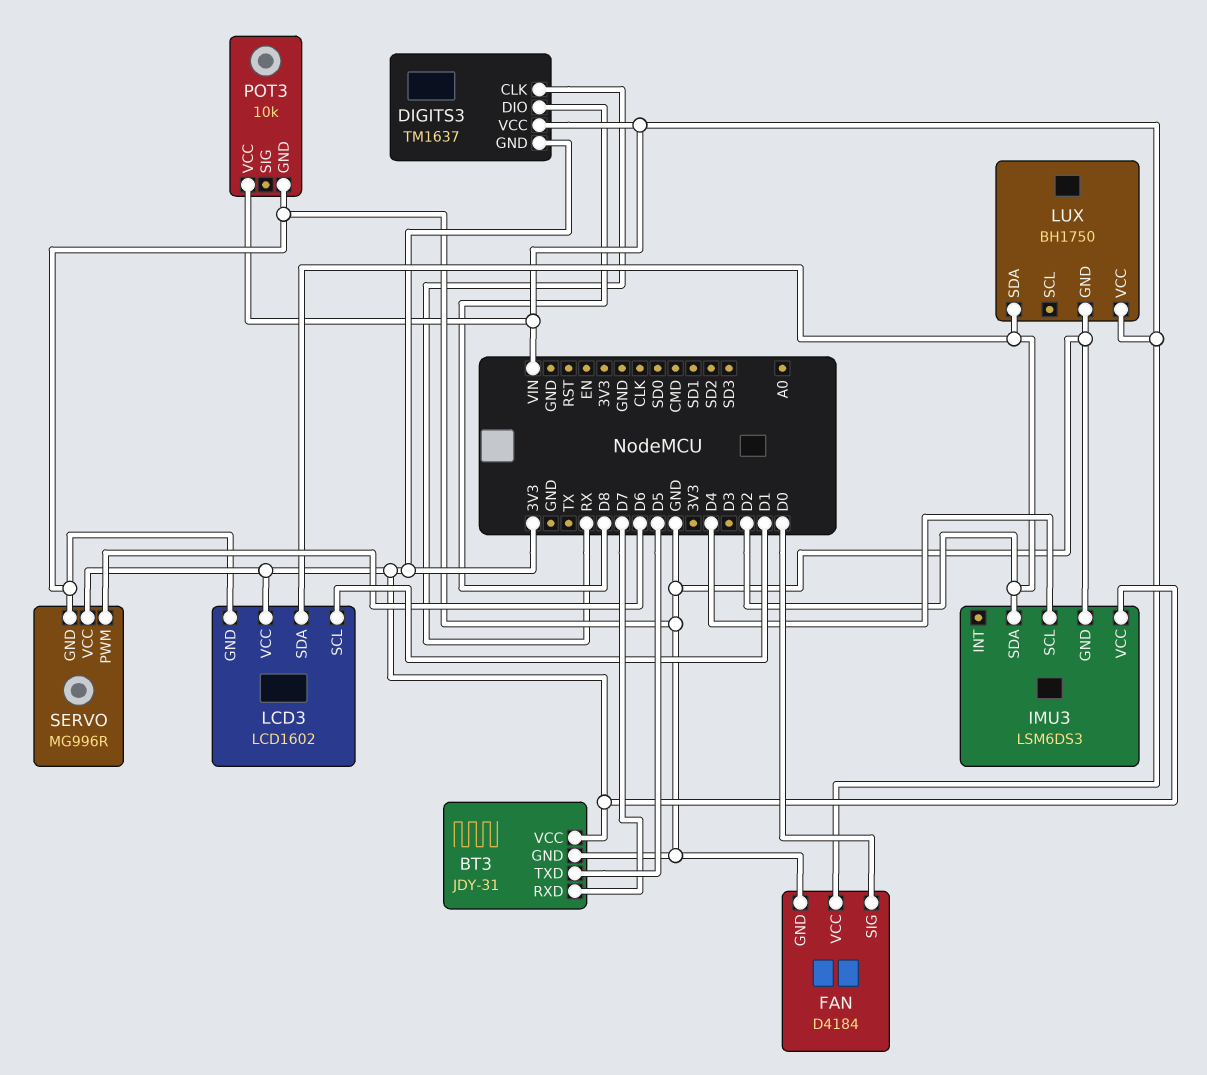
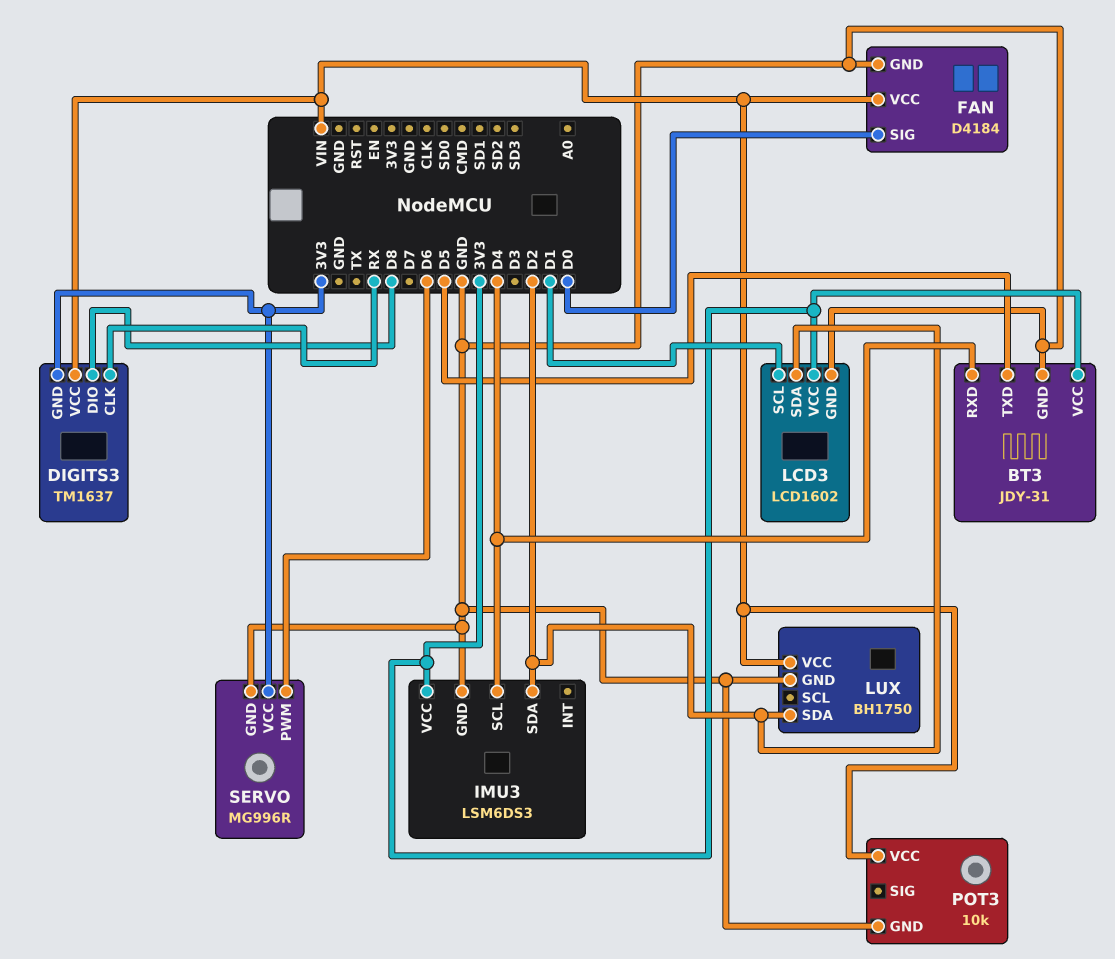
BT3 pin RXD: D7 -> D4

